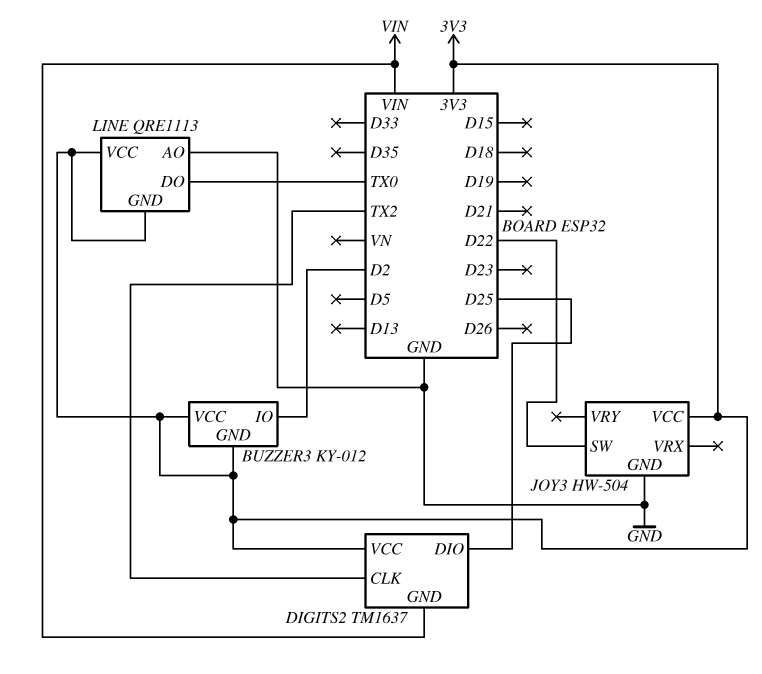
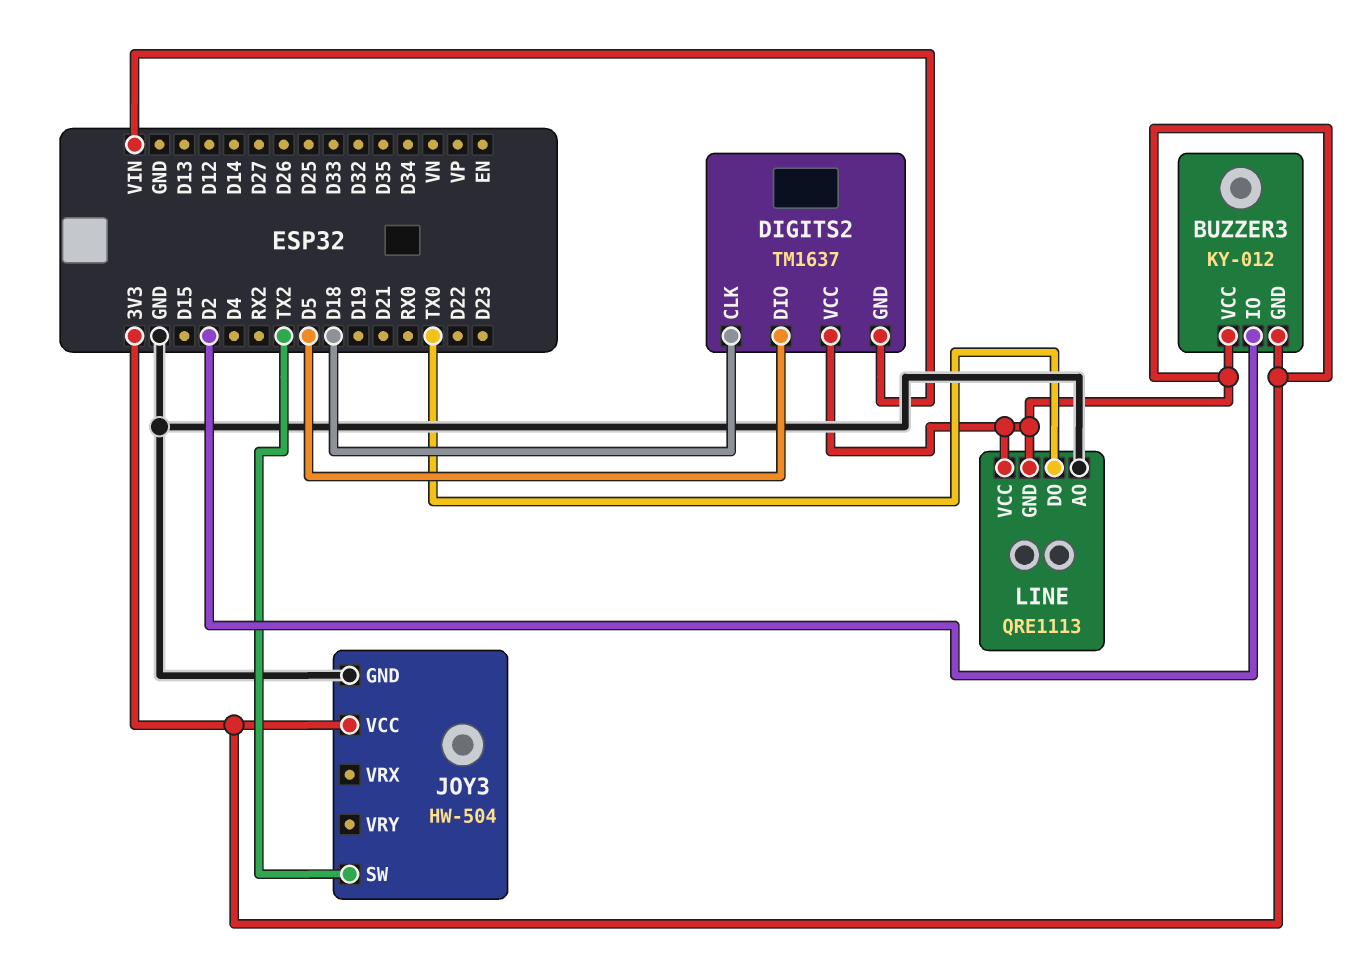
DIGITS2 pin CLK: TX2 -> D18
DIGITS2 pin DIO: D25 -> D5
JOY3 pin SW: D22 -> TX2

